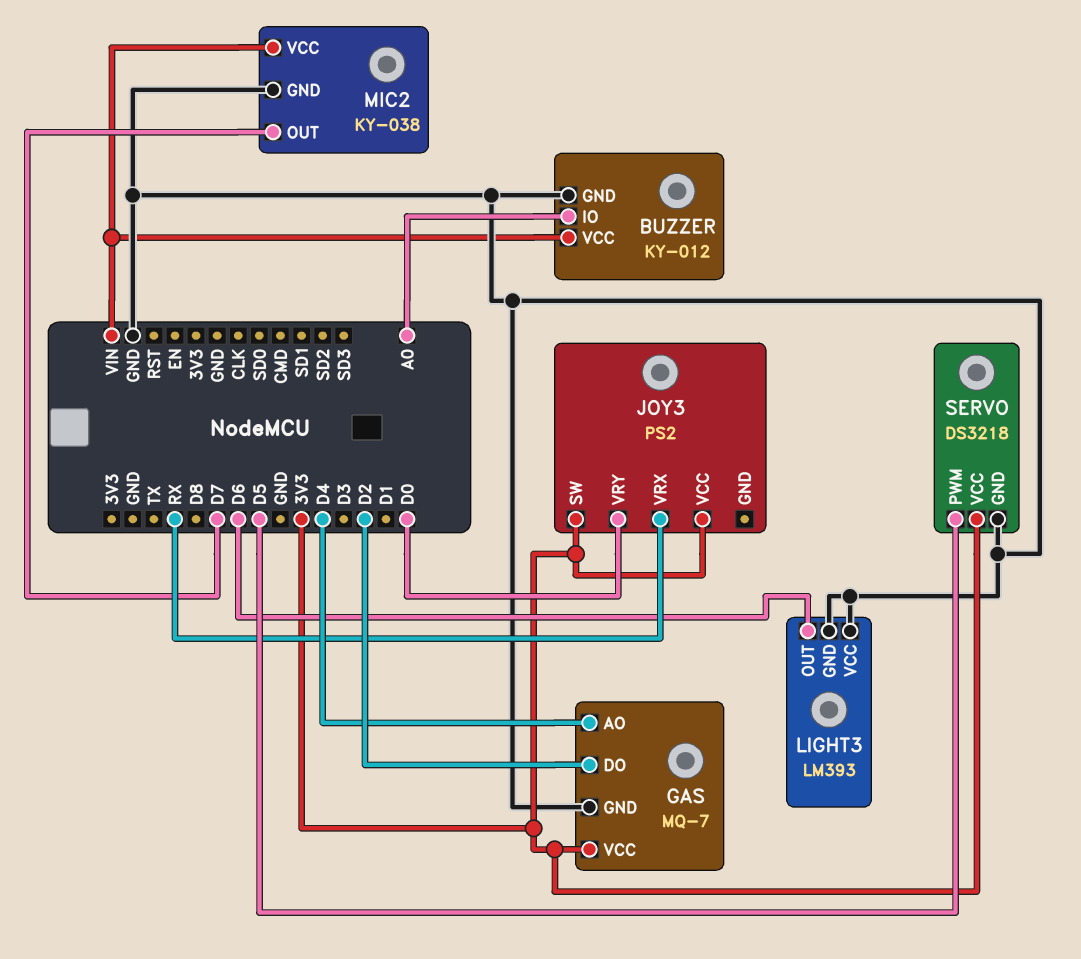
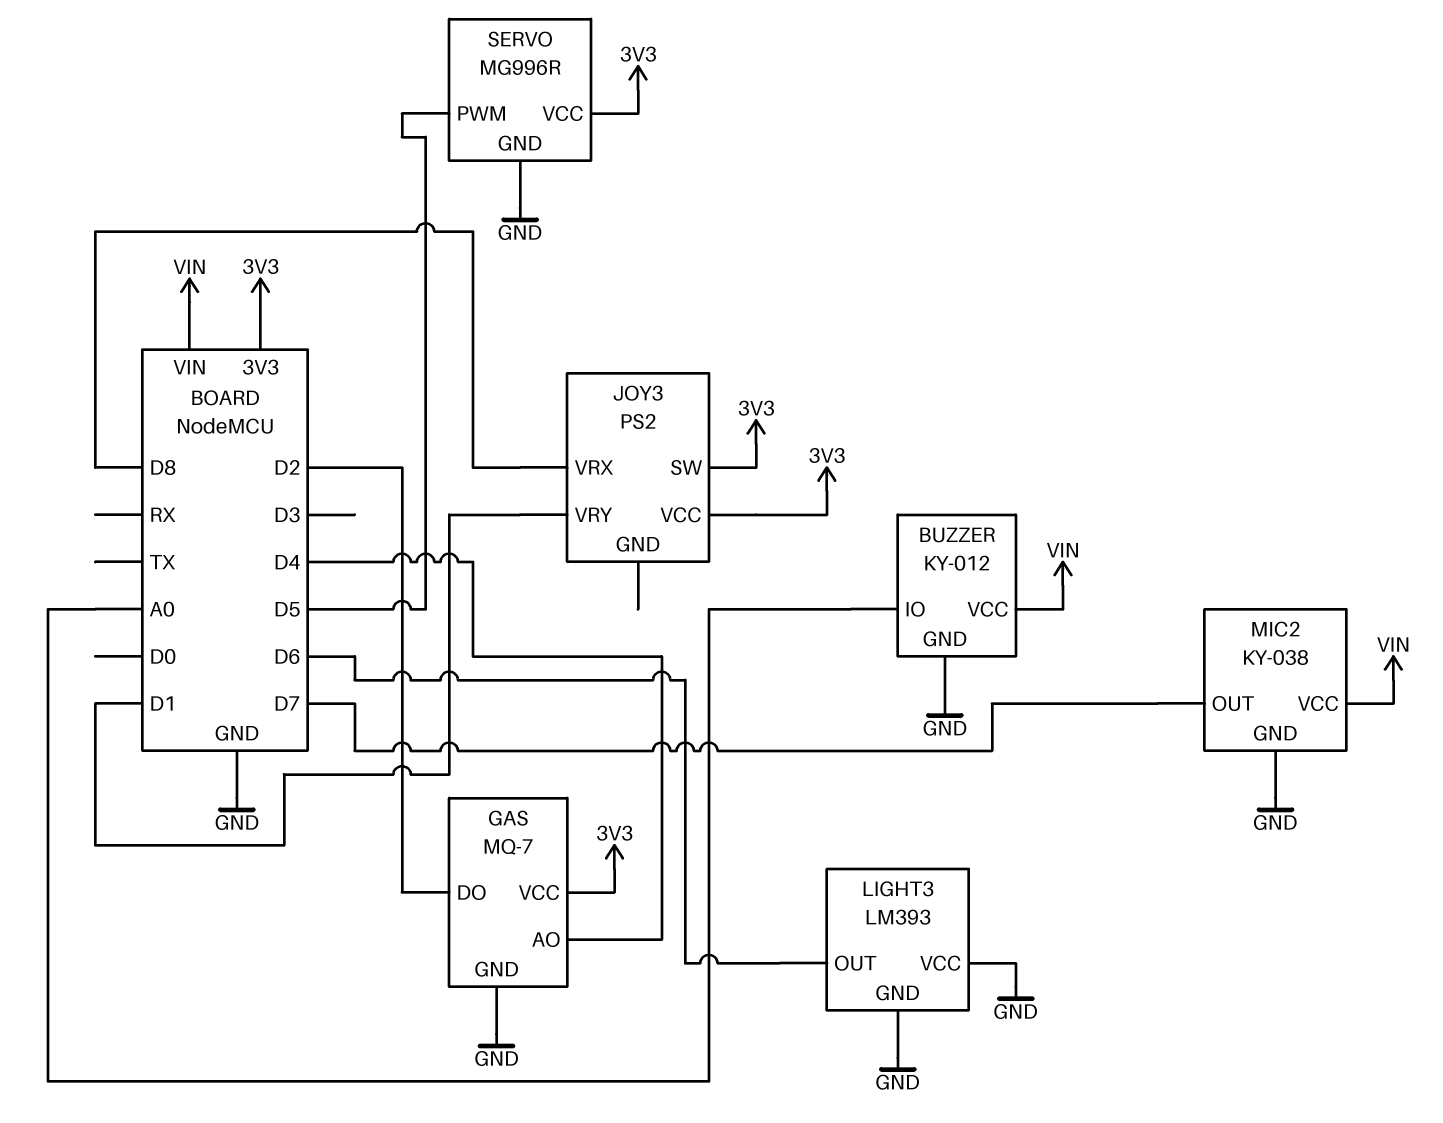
JOY3 pin VRX: RX -> D8
JOY3 pin VRY: D0 -> D1
SERVO: DS3218 -> MG996R

